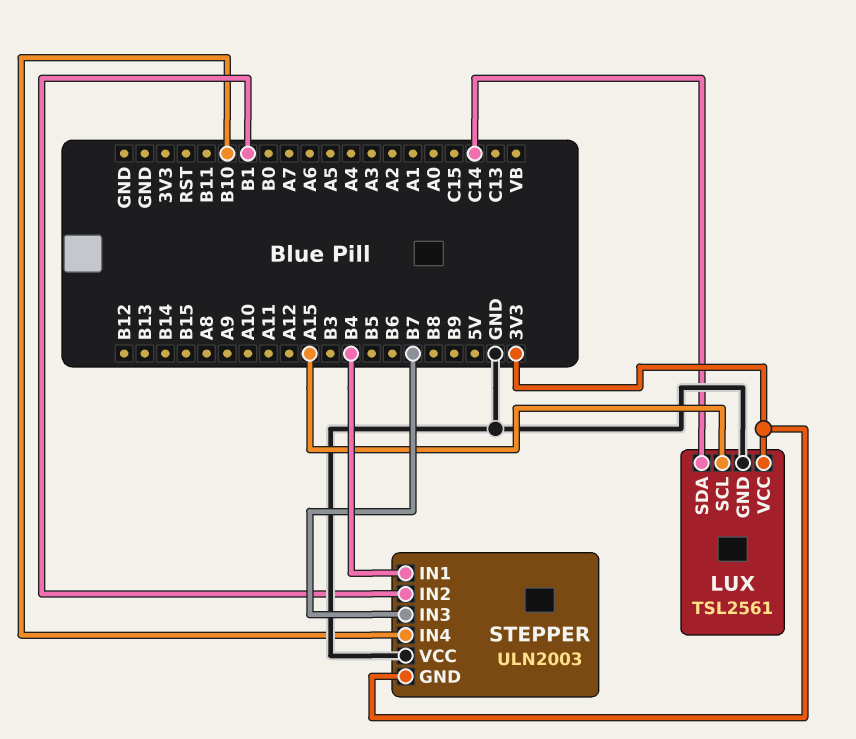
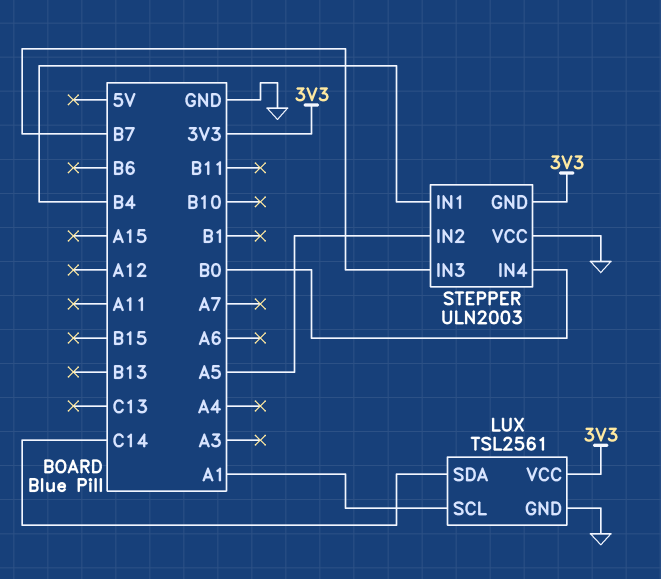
LUX pin SCL: A15 -> A1
STEPPER pin IN2: B1 -> A5
STEPPER pin IN4: B10 -> B0

